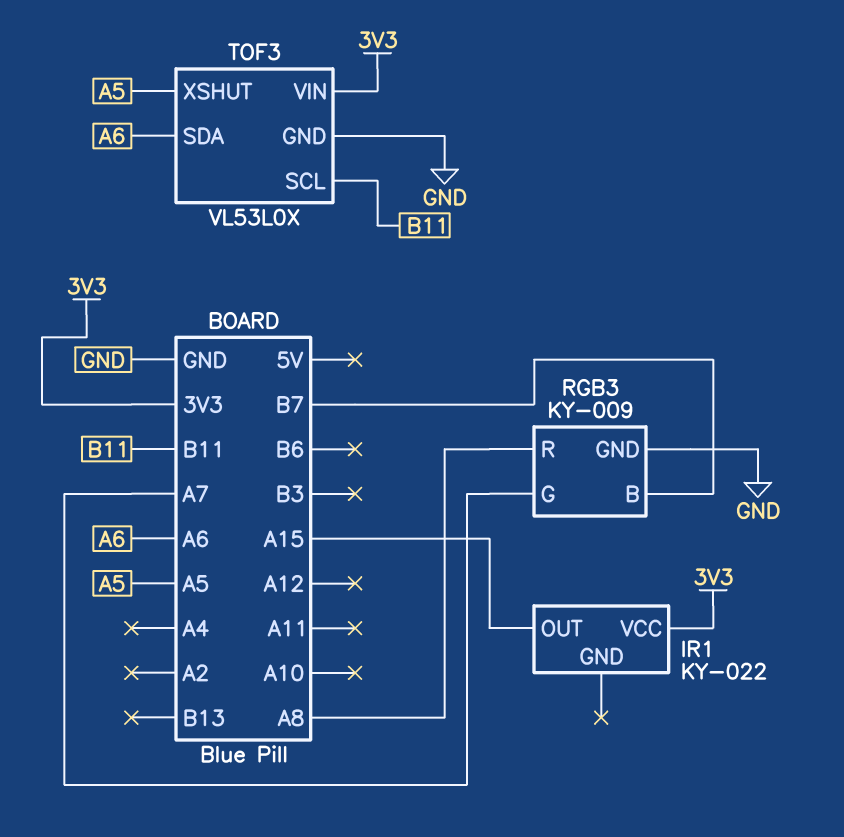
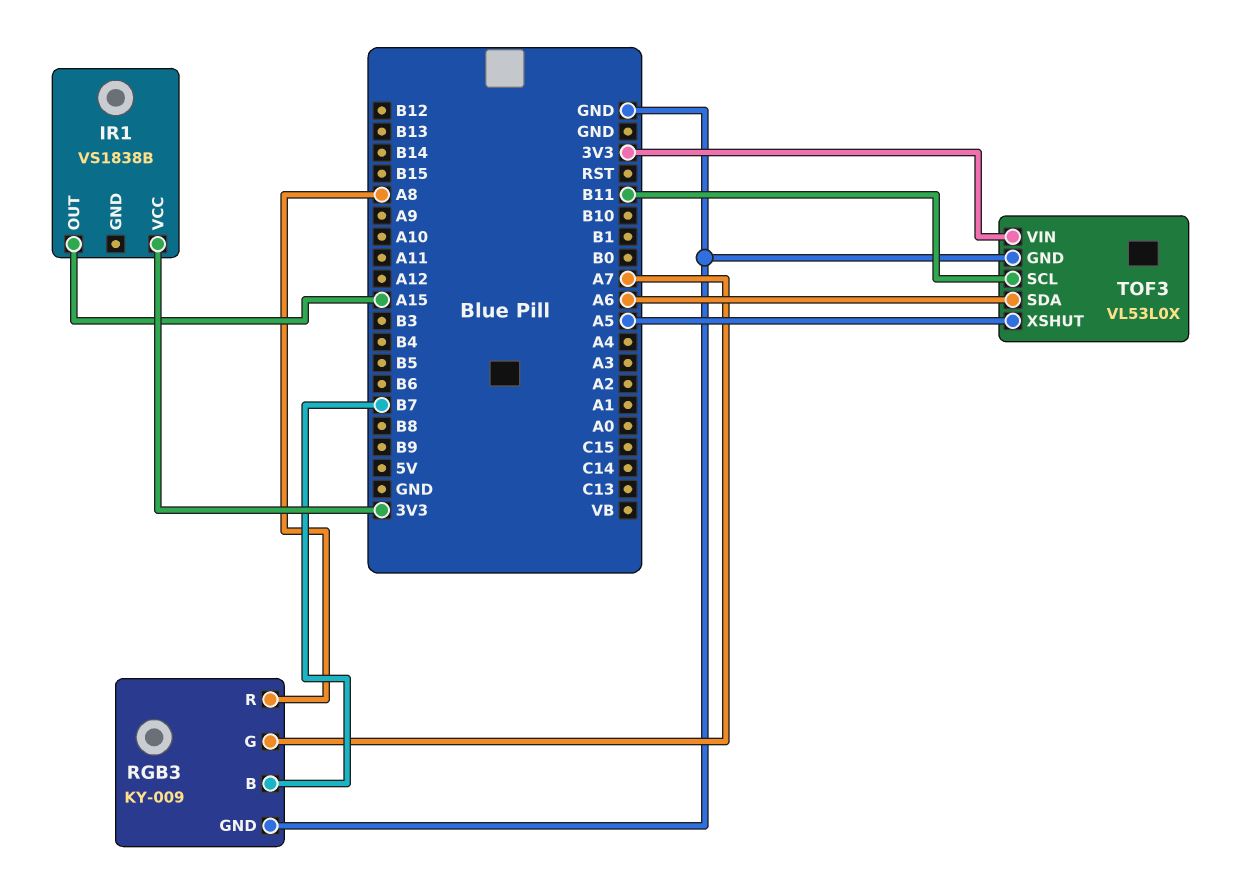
IR1: KY-022 -> VS1838B

